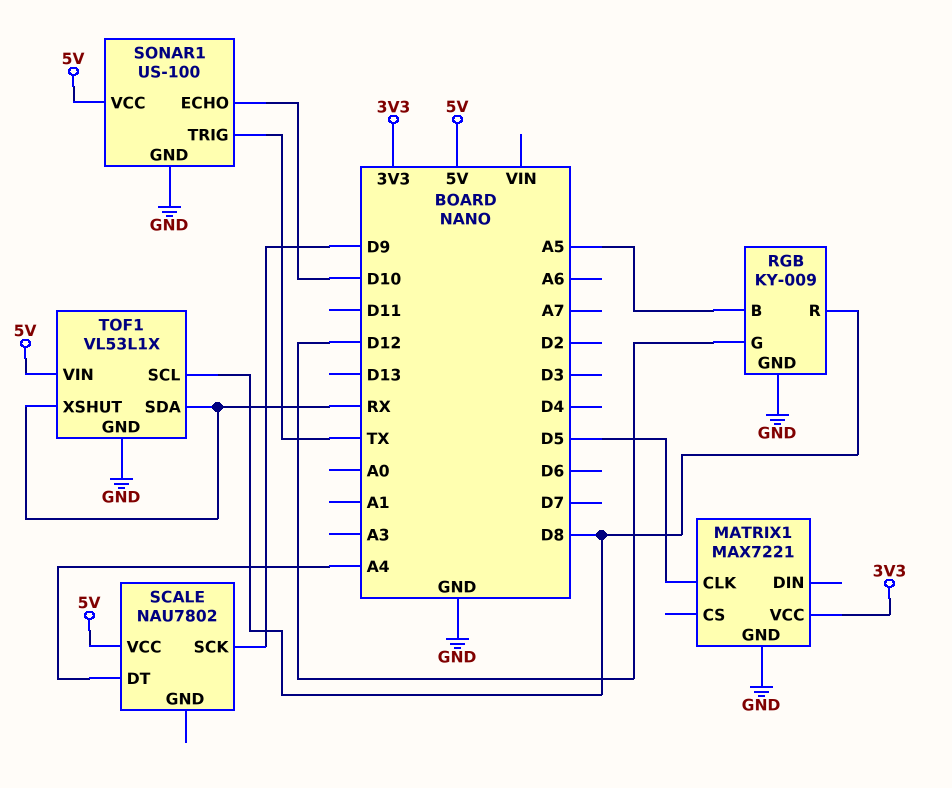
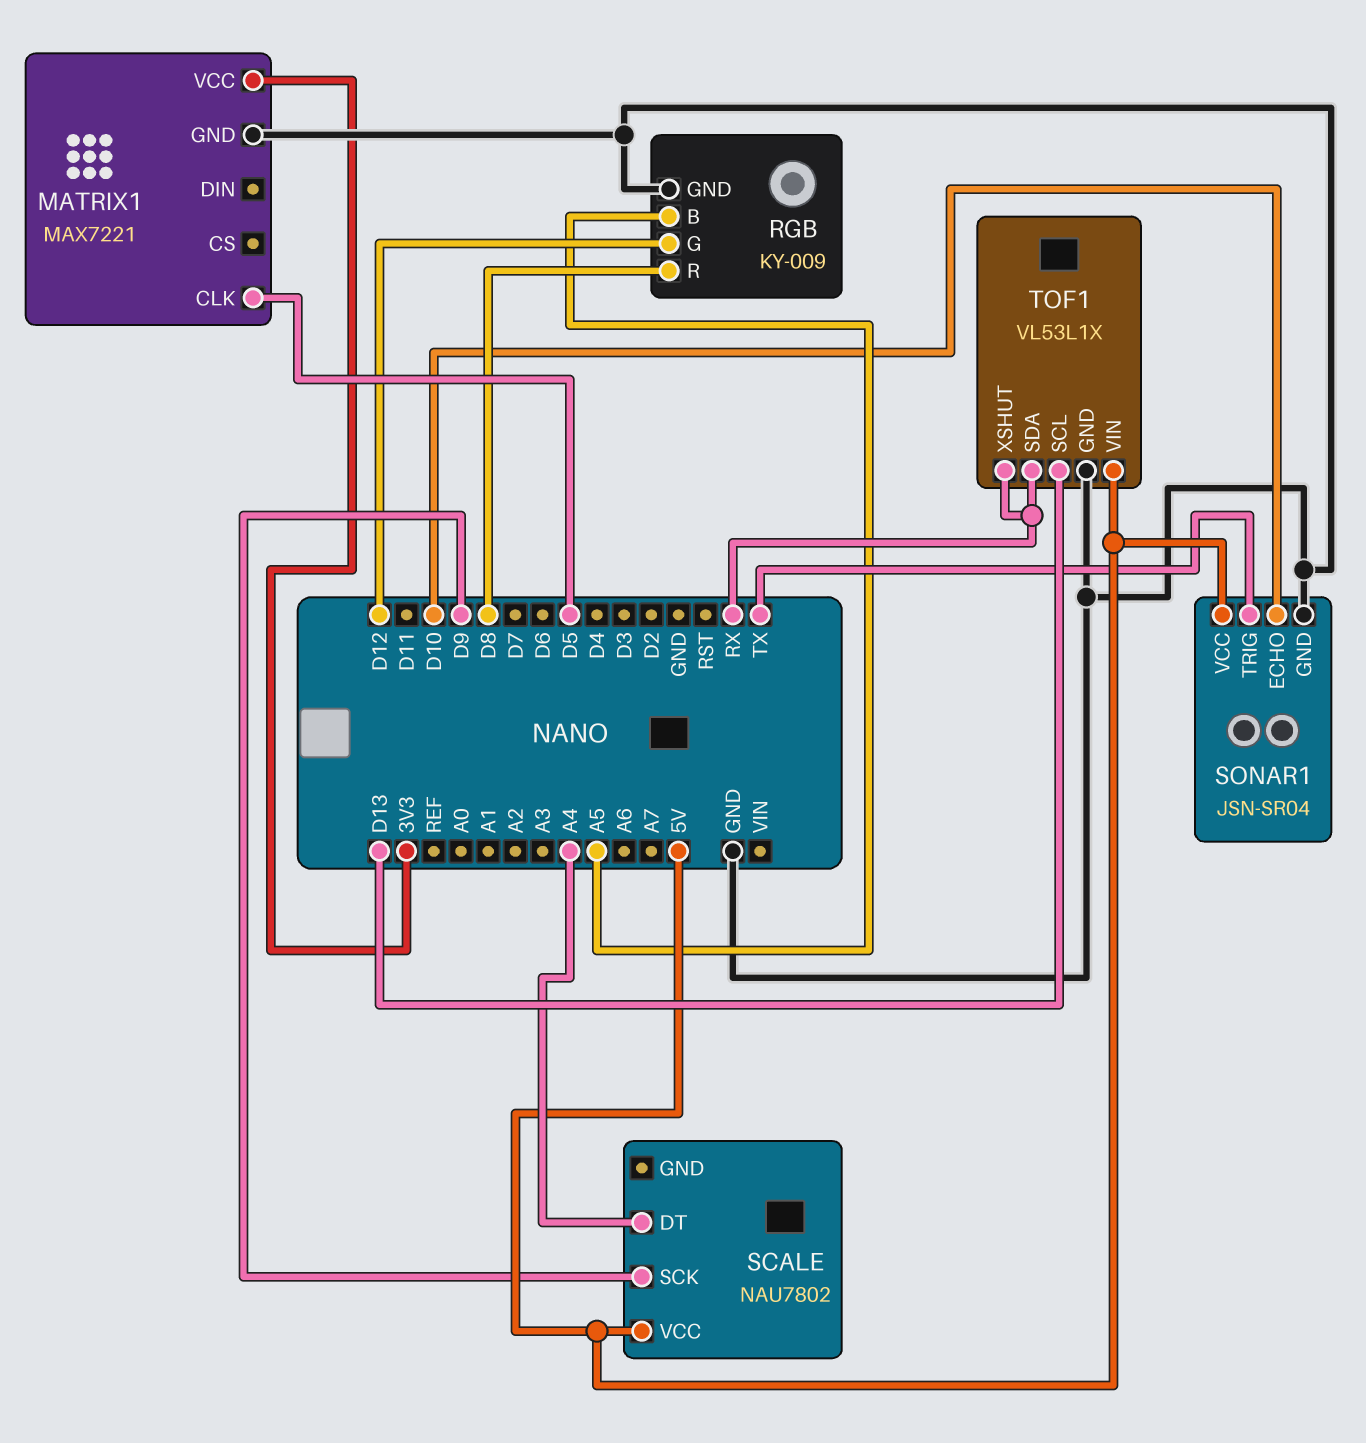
SONAR1: US-100 -> JSN-SR04
TOF1 pin SCL: D8 -> D13

